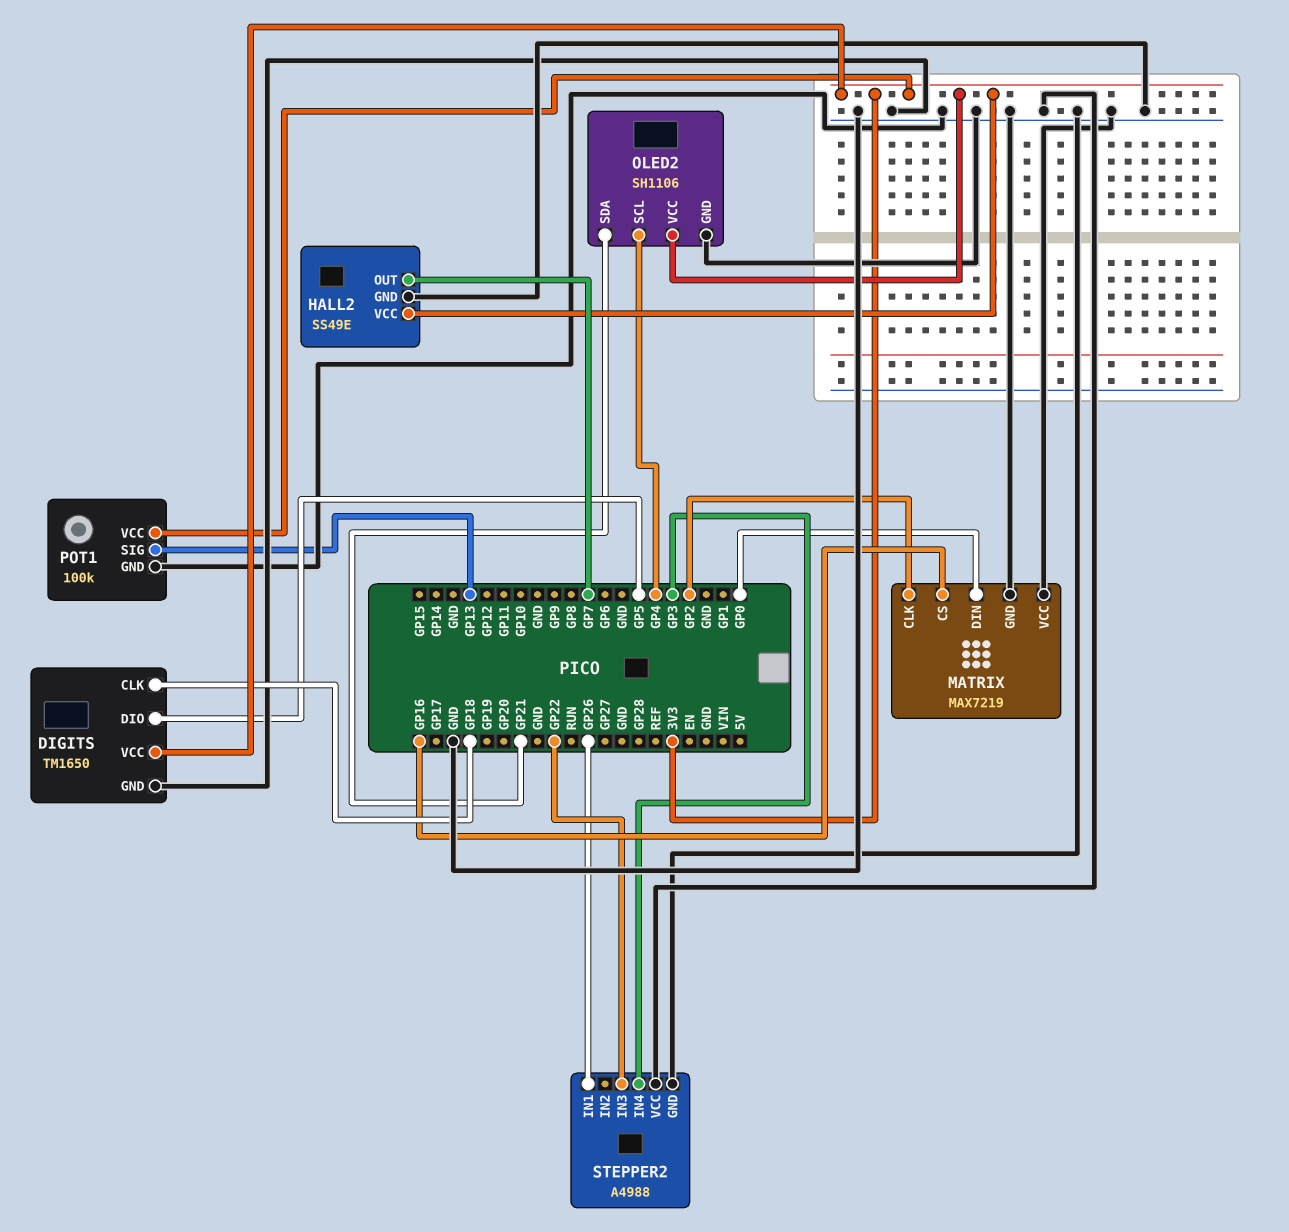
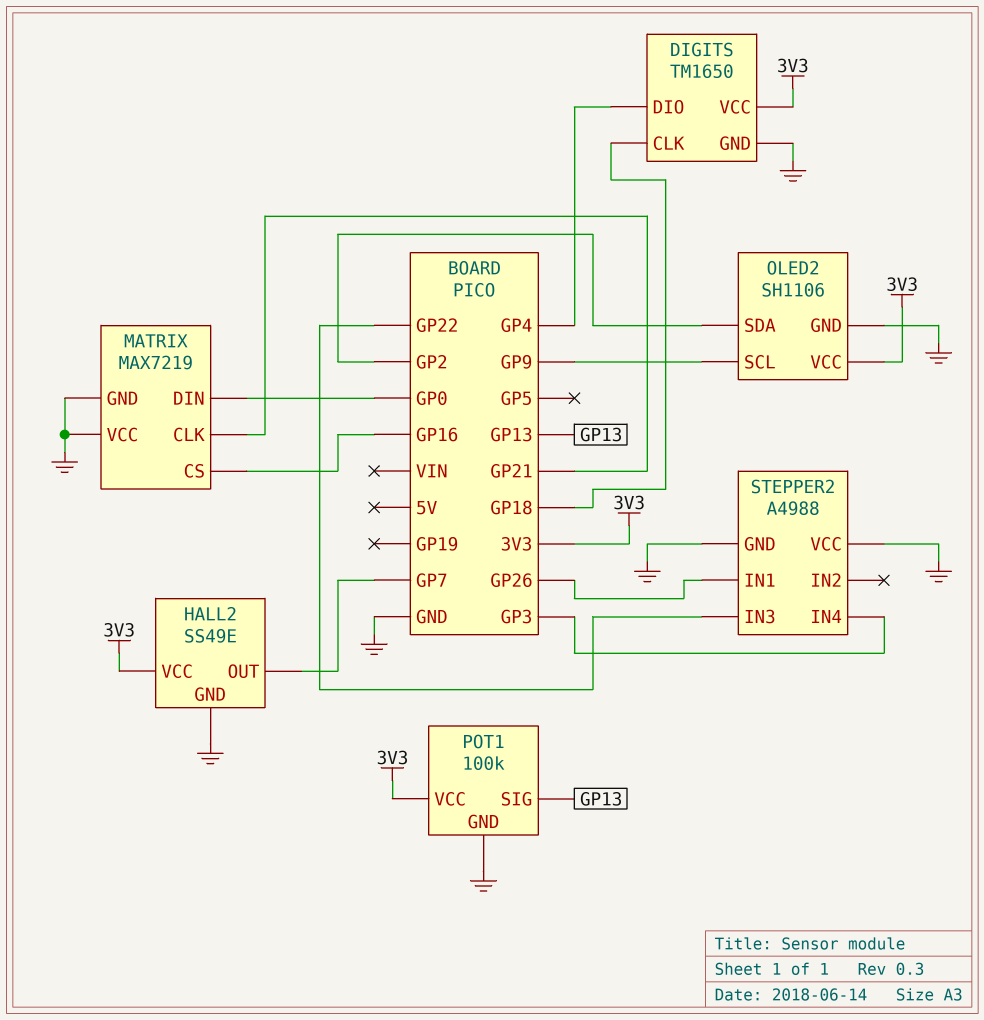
DIGITS pin DIO: GP5 -> GP4
MATRIX pin CLK: GP2 -> GP21
OLED2 pin SCL: GP4 -> GP9
OLED2 pin SDA: GP21 -> GP2

